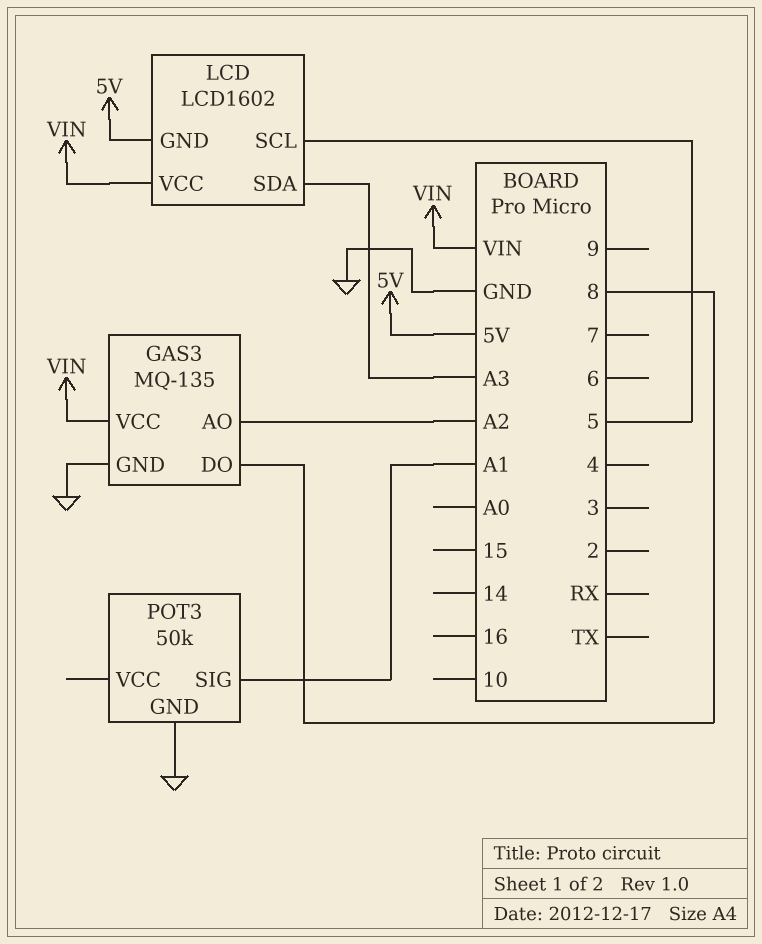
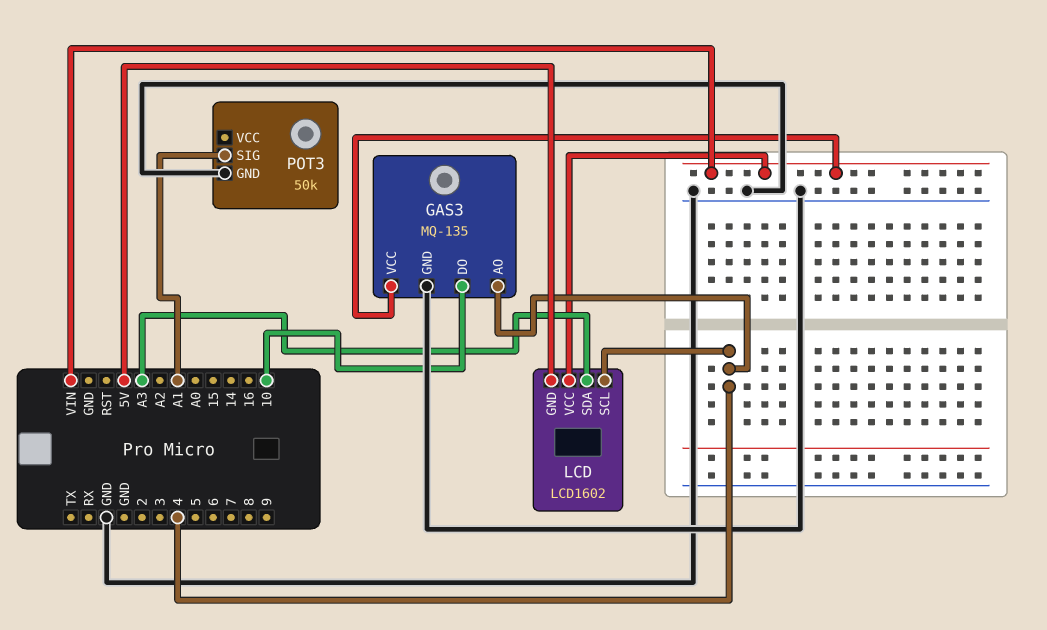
GAS3 pin AO: A2 -> 4
GAS3 pin DO: 8 -> 10
LCD pin SCL: 5 -> 4

